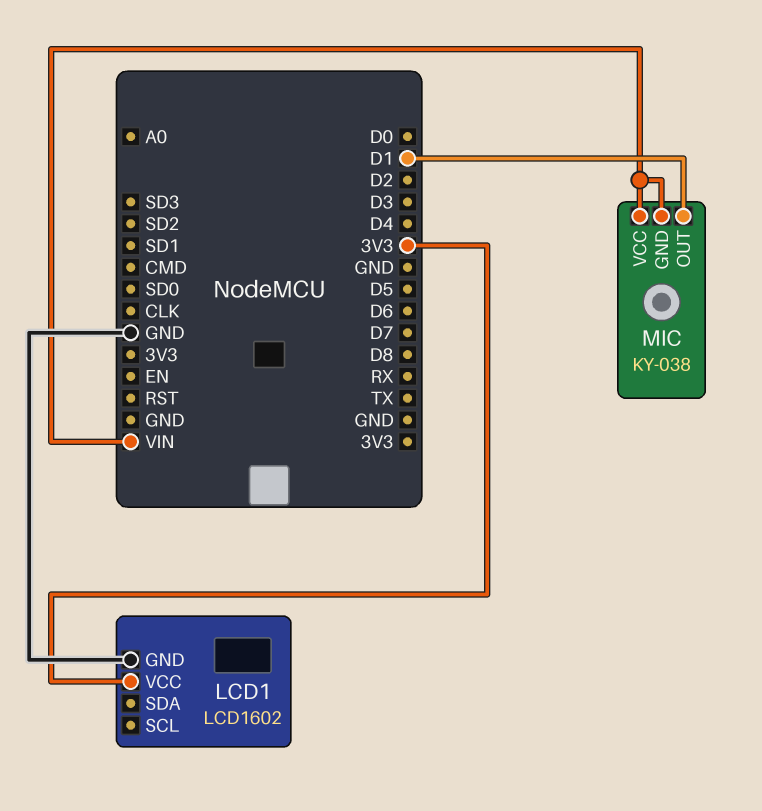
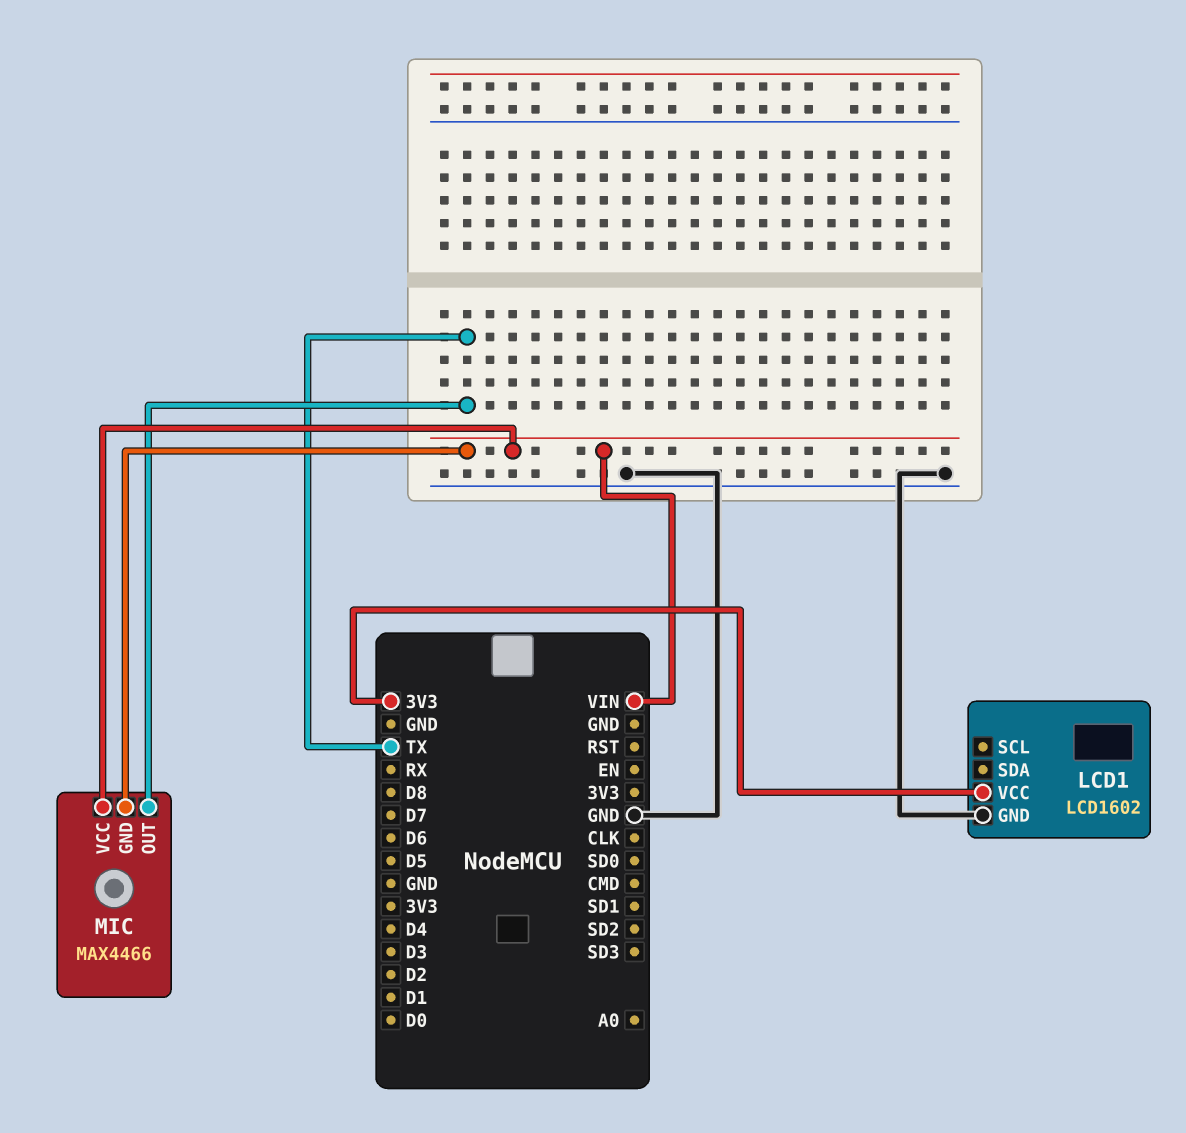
MIC: KY-038 -> MAX4466
MIC pin OUT: D1 -> TX

